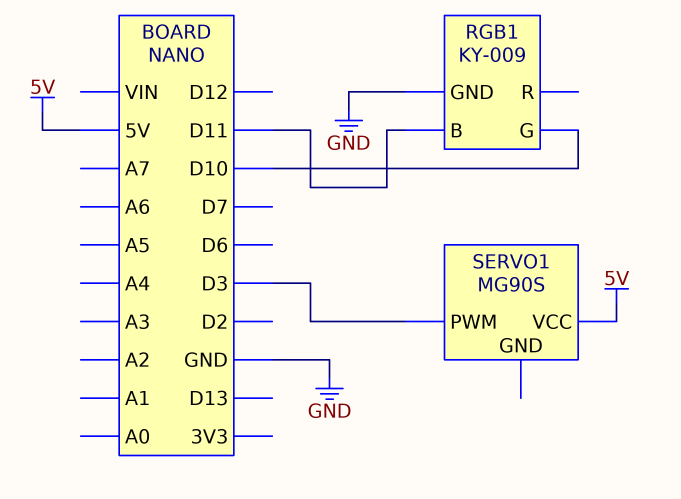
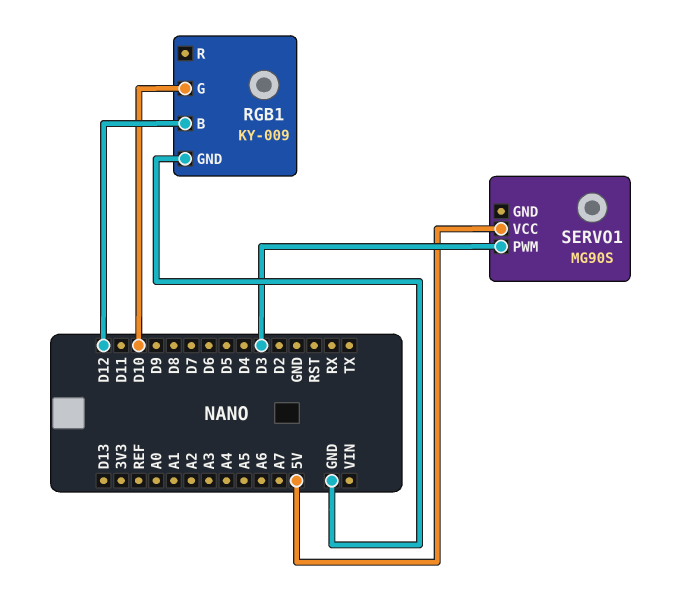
RGB1 pin B: D11 -> D12

